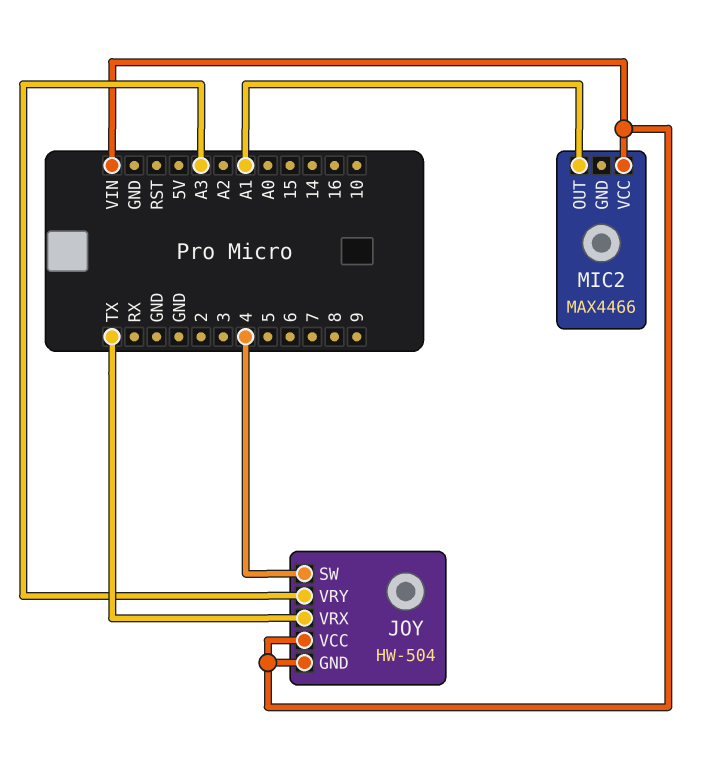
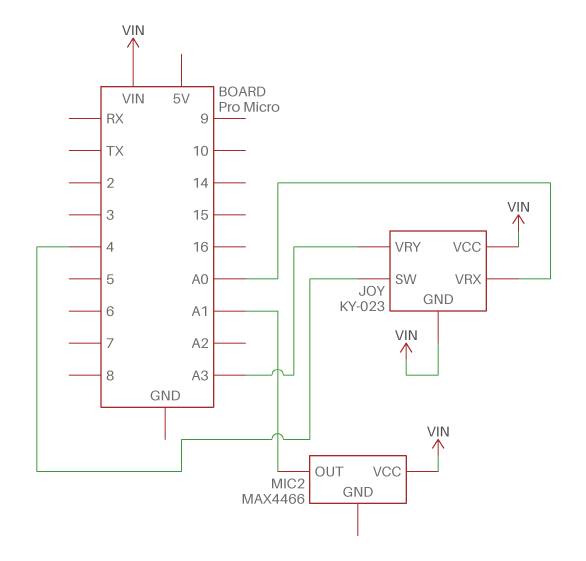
JOY: HW-504 -> KY-023
JOY pin VRX: TX -> A0

